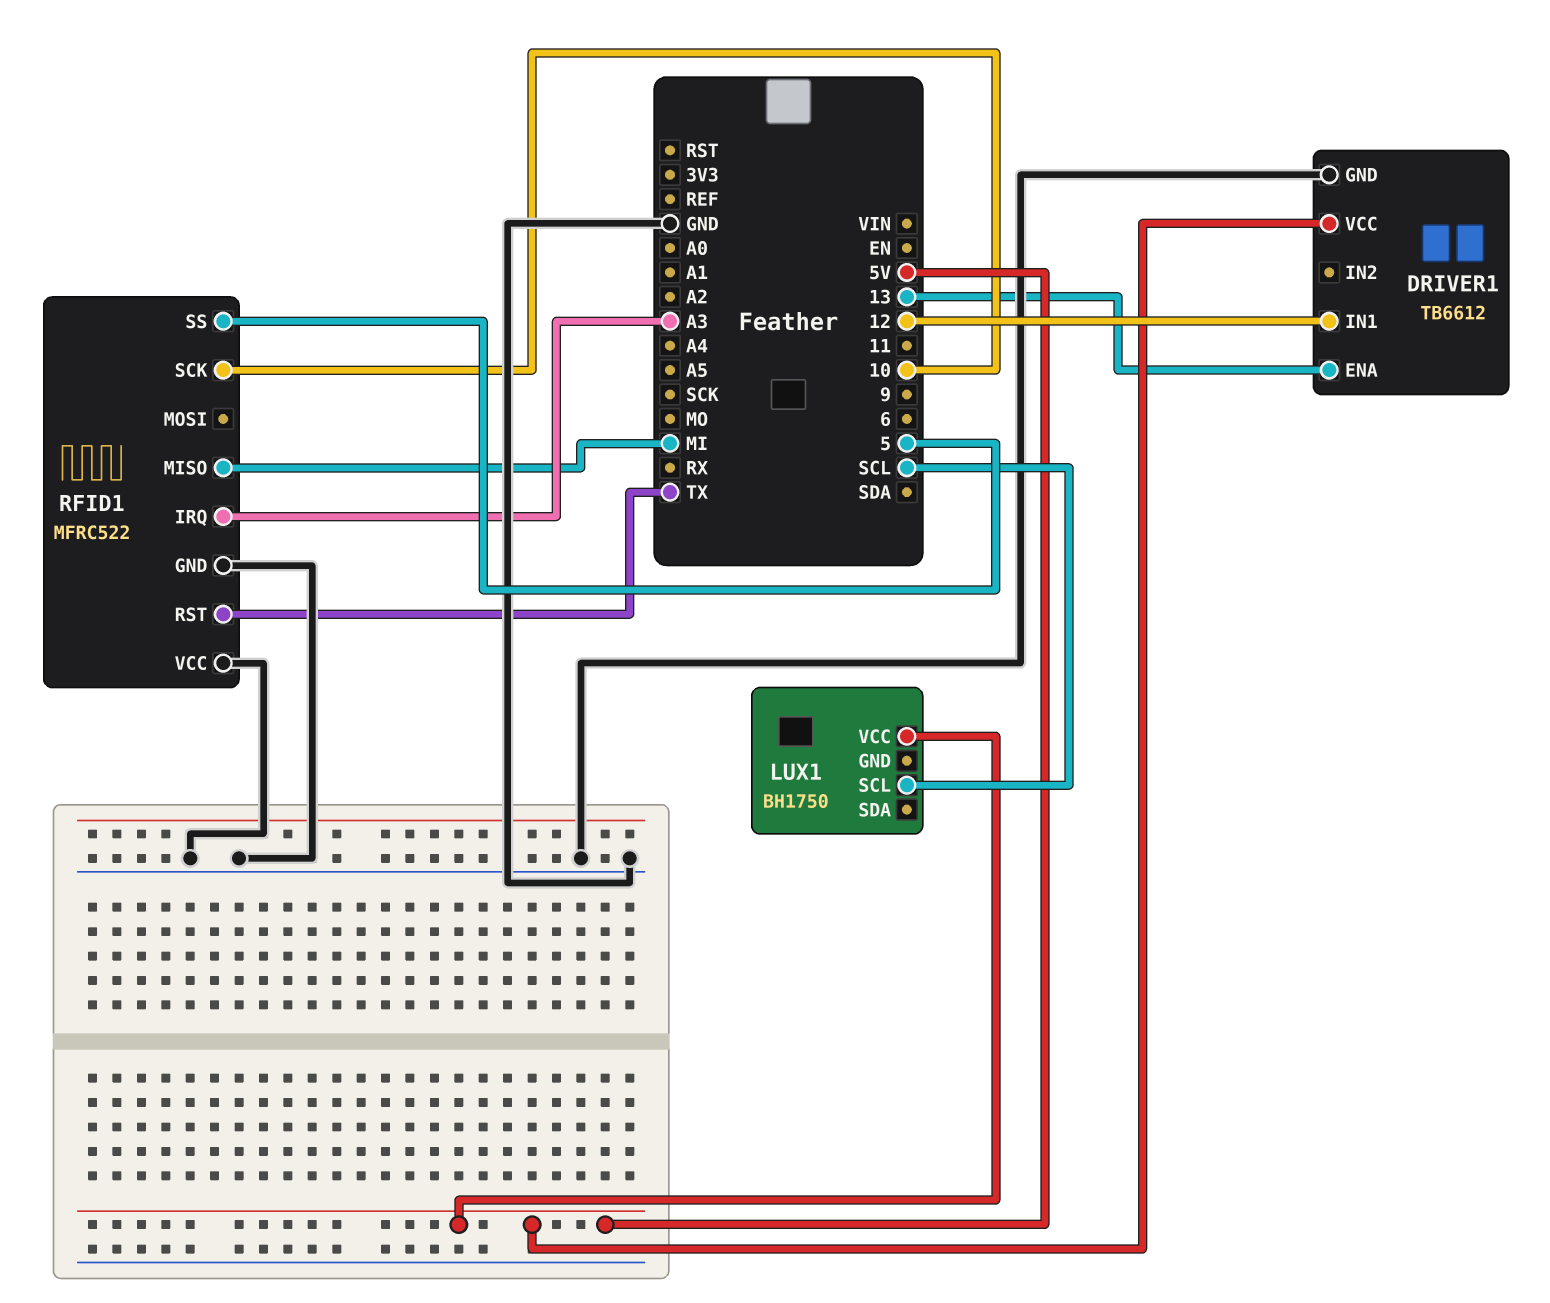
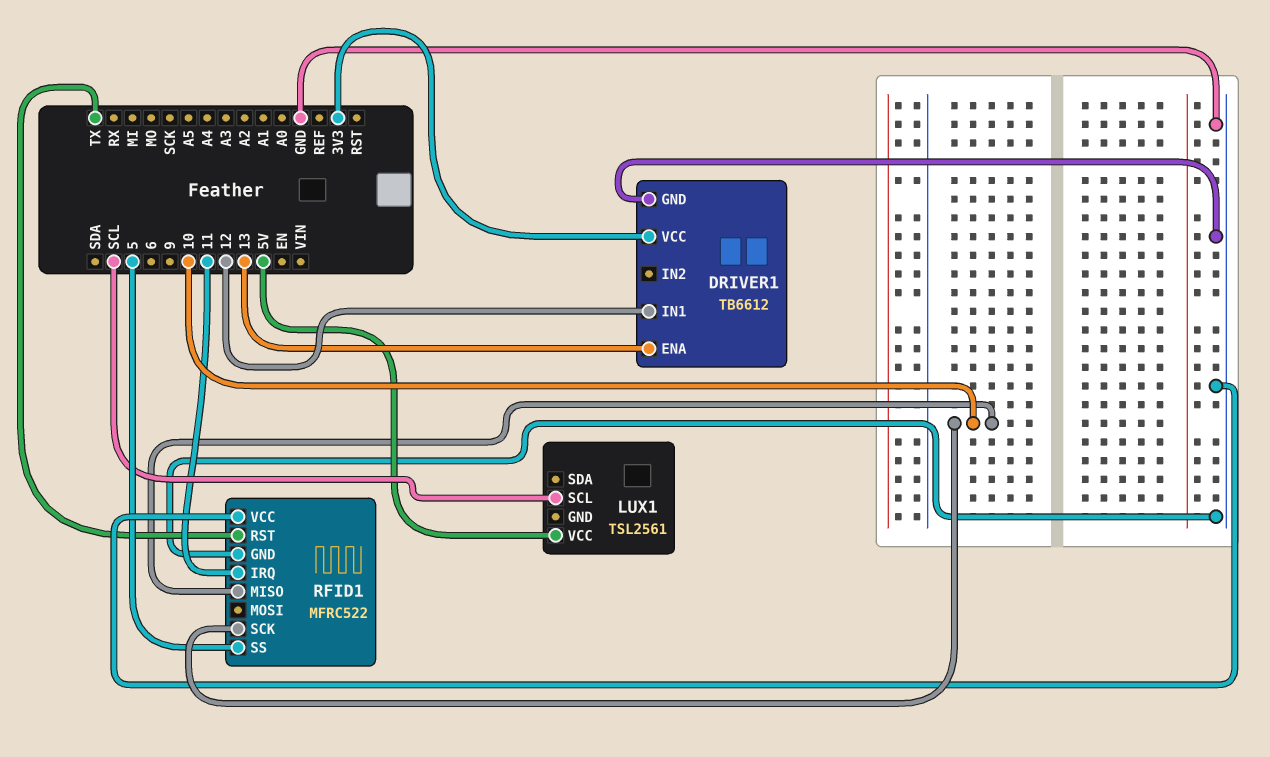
DRIVER1 pin VCC: 5V -> 3V3
LUX1: BH1750 -> TSL2561
RFID1 pin IRQ: A3 -> 11
RFID1 pin MISO: MI -> 10

